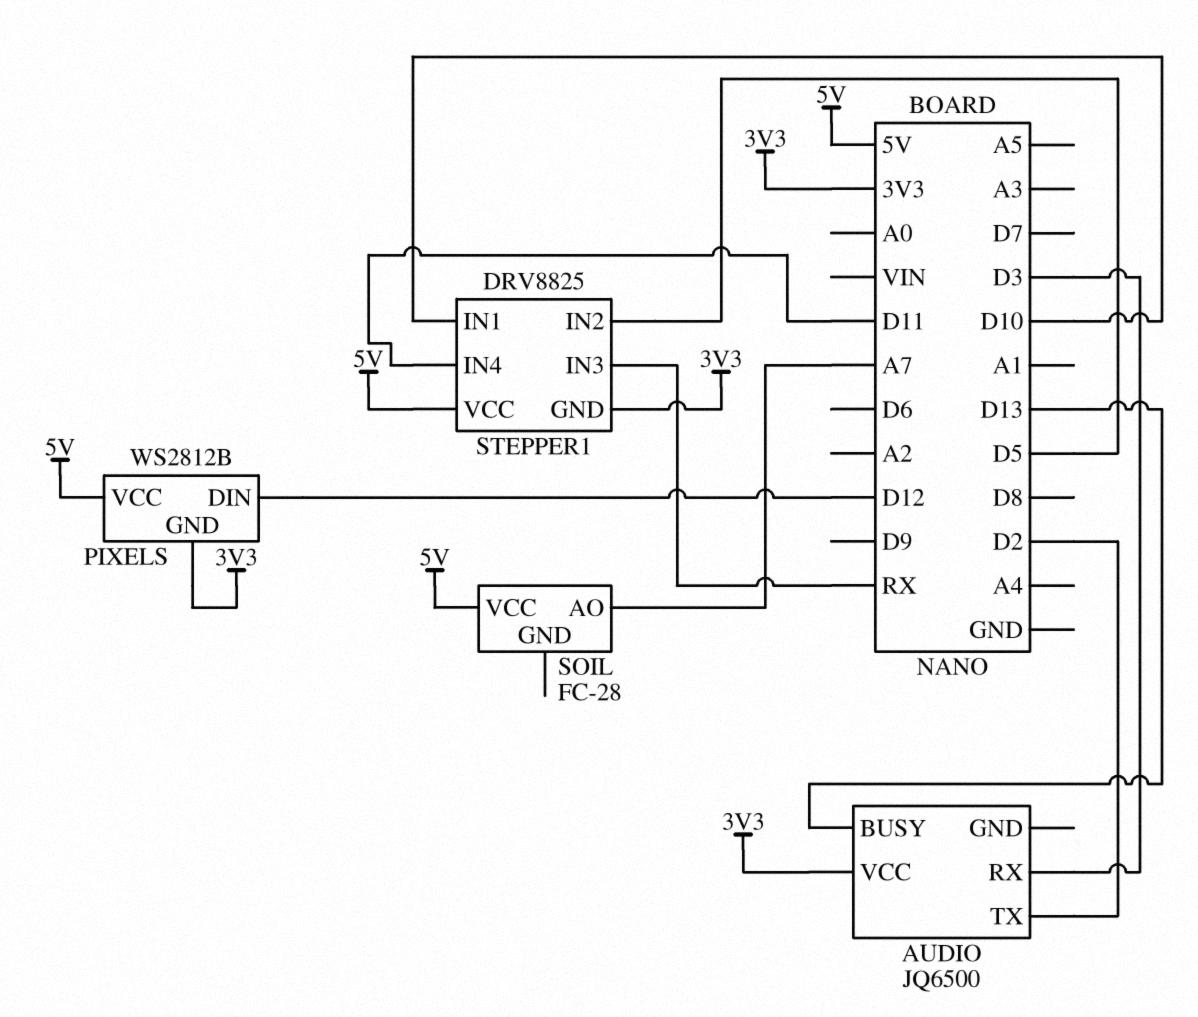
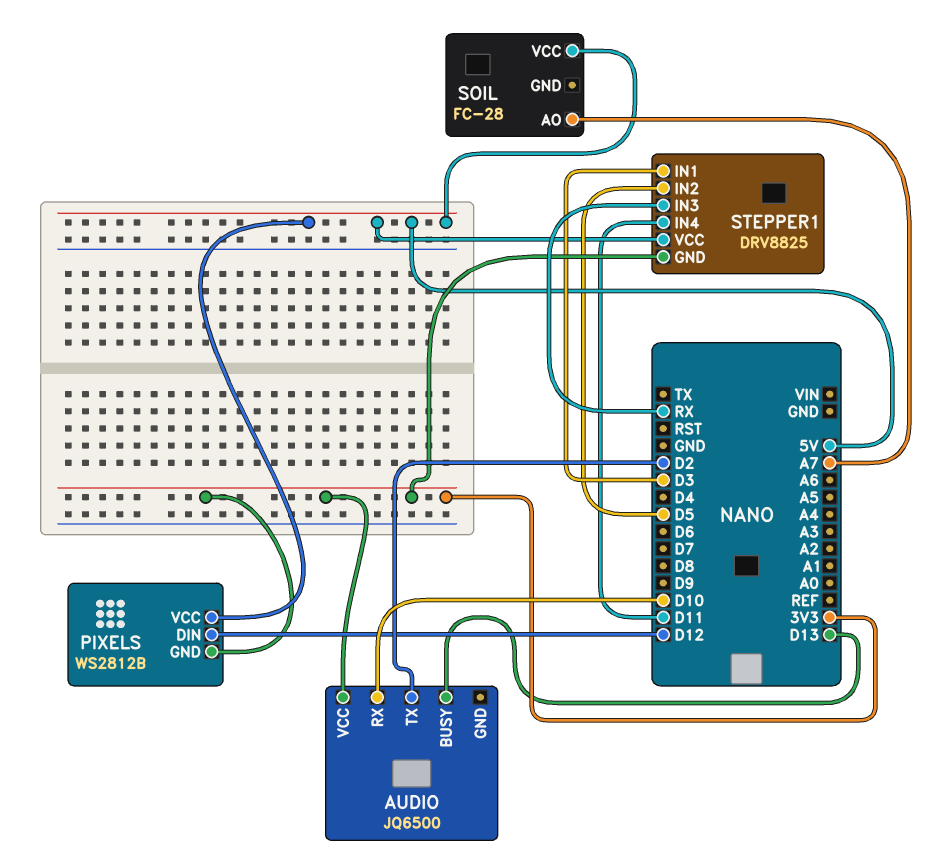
AUDIO pin RX: D3 -> D10
STEPPER1 pin IN1: D10 -> D3

